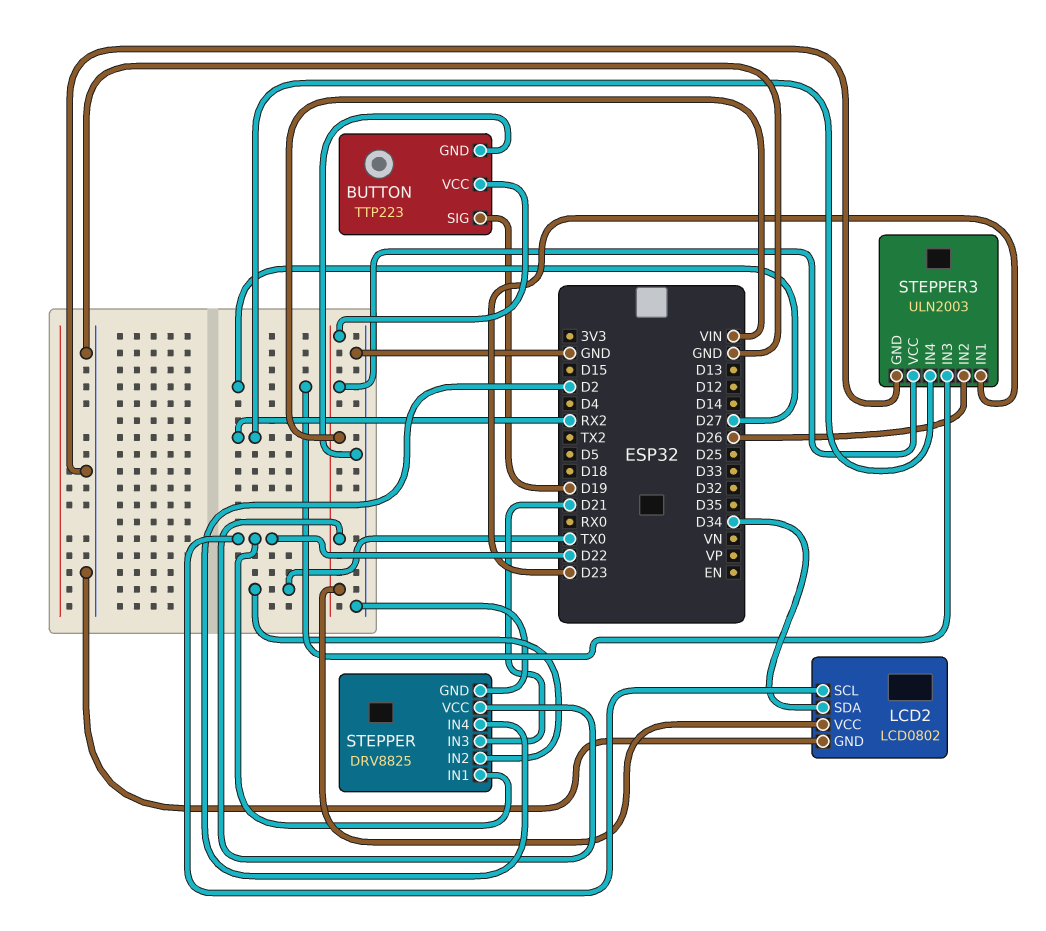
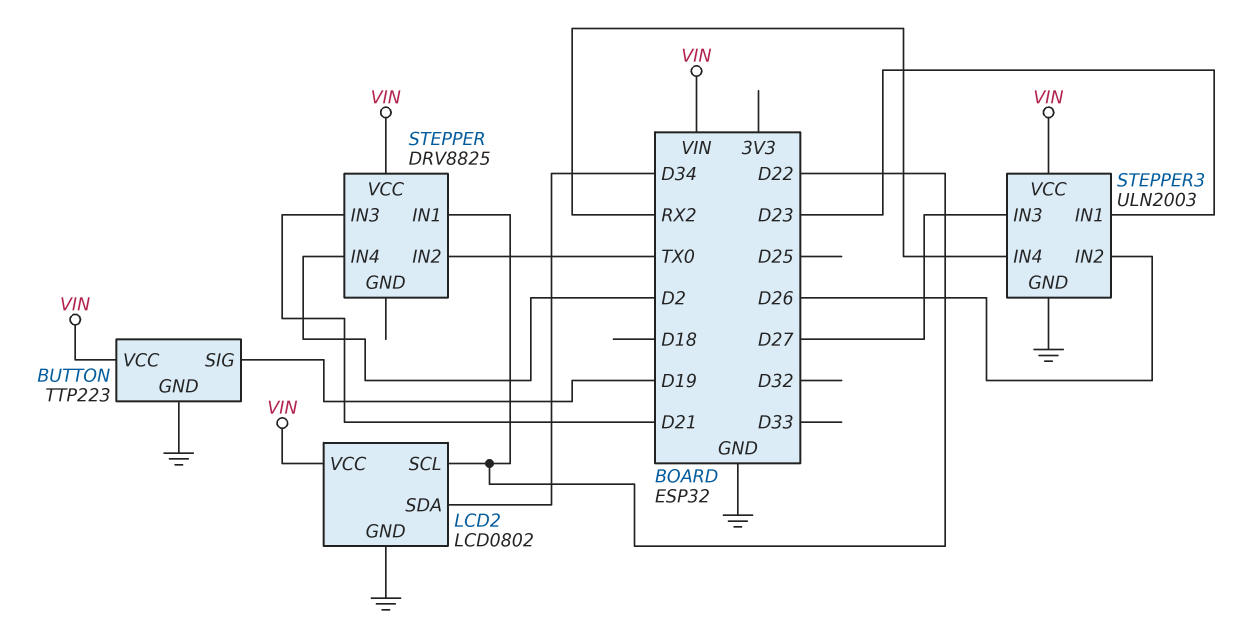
STEPPER pin GND: GND -> none

